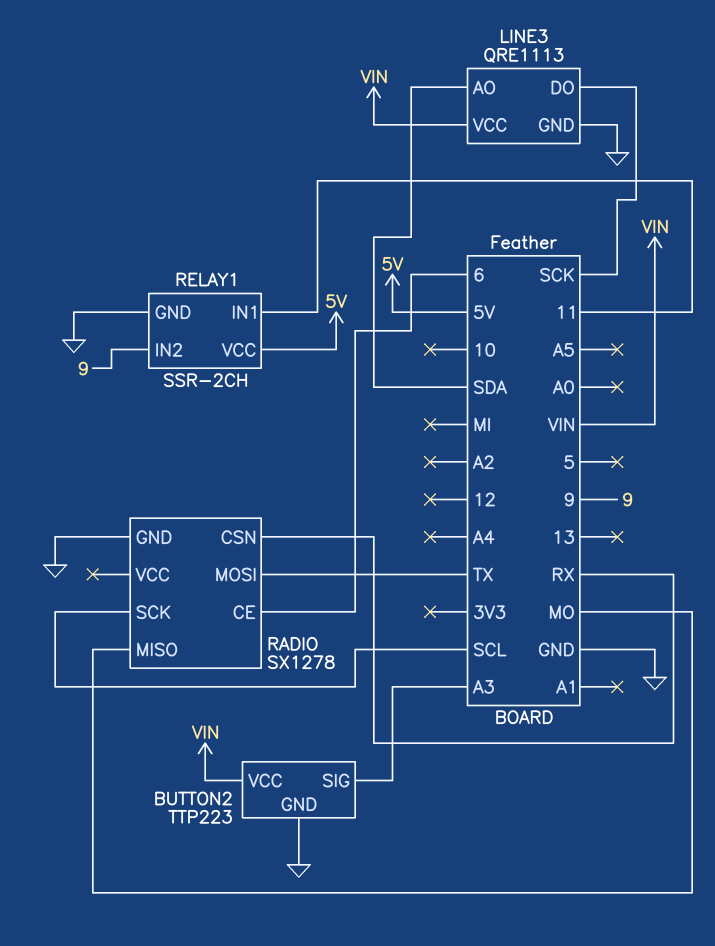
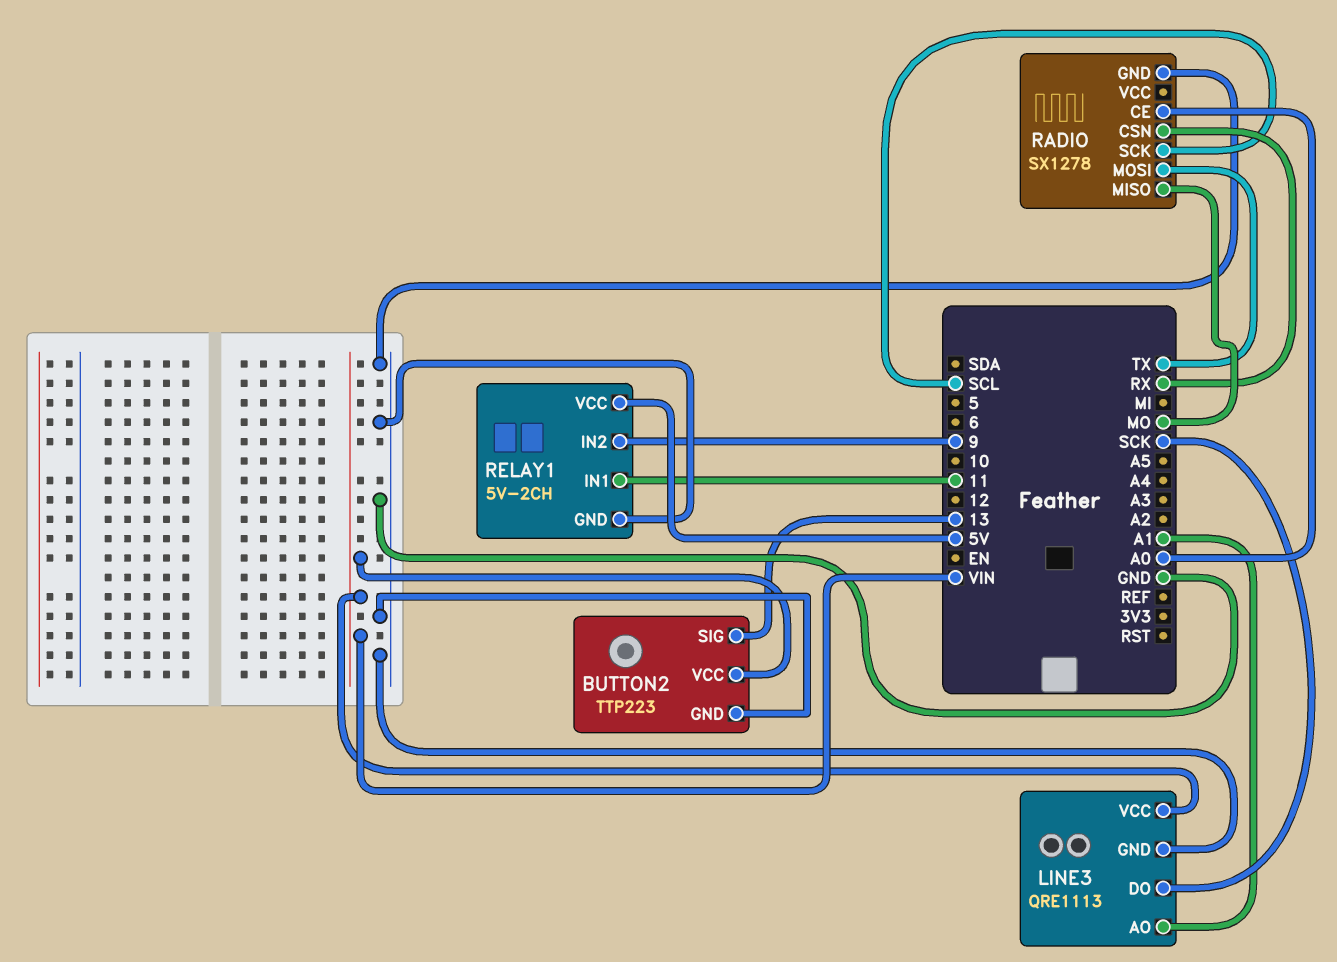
BUTTON2 pin SIG: A3 -> 13
LINE3 pin AO: SDA -> A1
RADIO pin CE: 6 -> A0
RELAY1: SSR-2CH -> 5V-2CH

